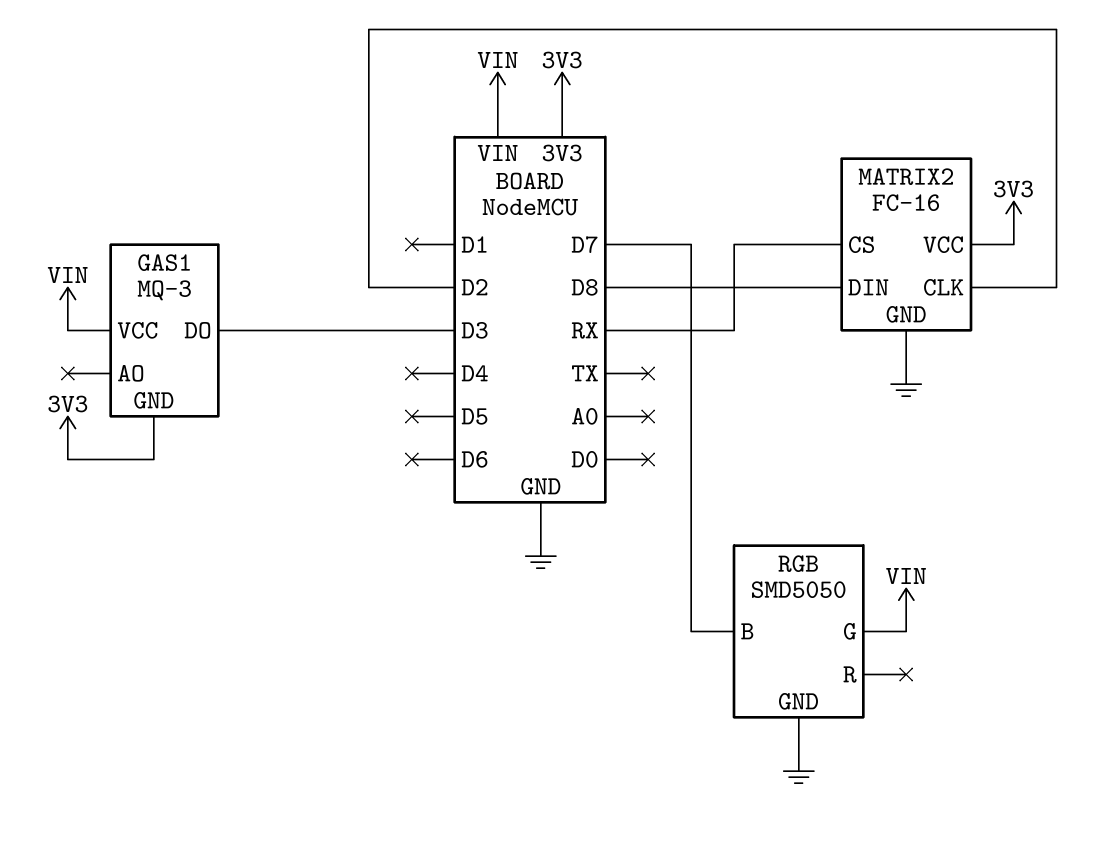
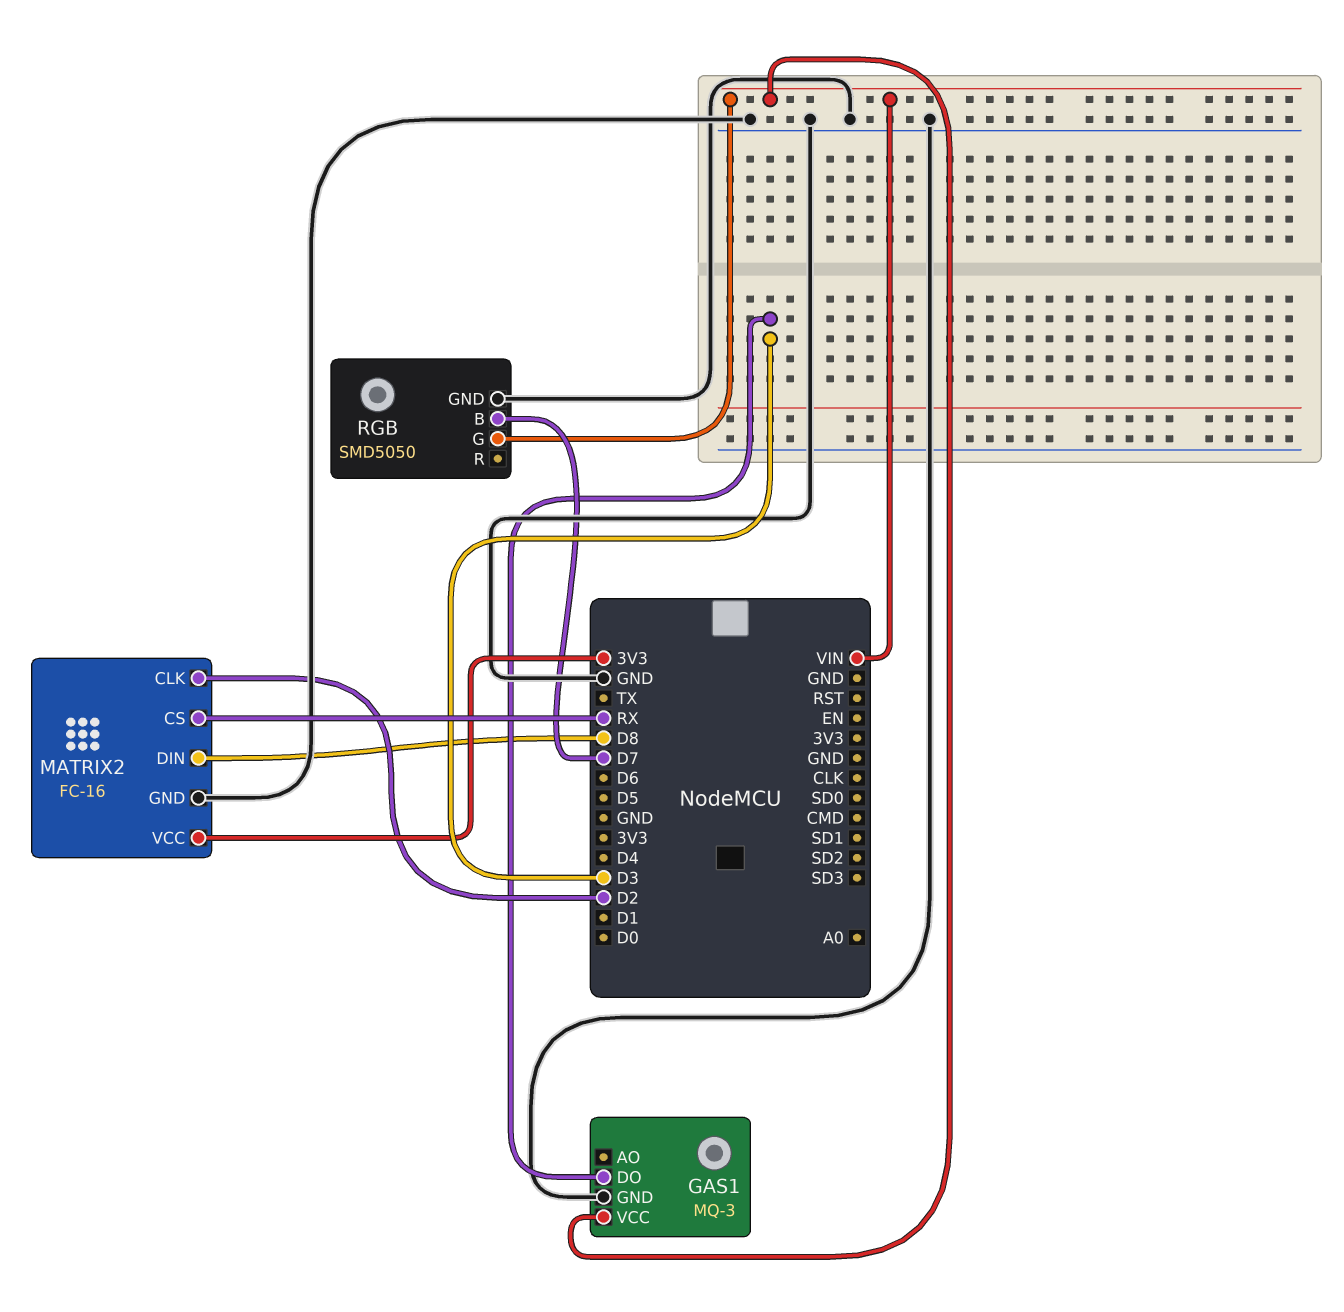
GAS1 pin GND: 3V3 -> GND

